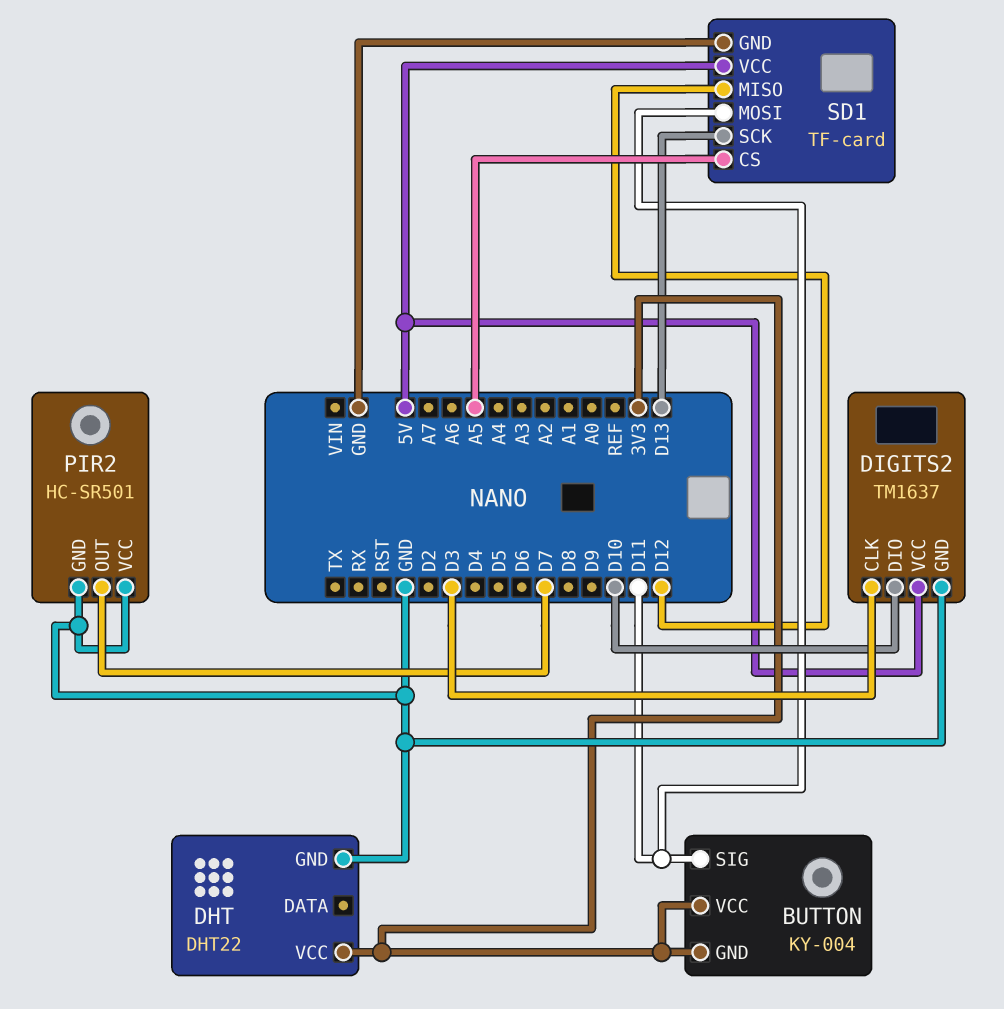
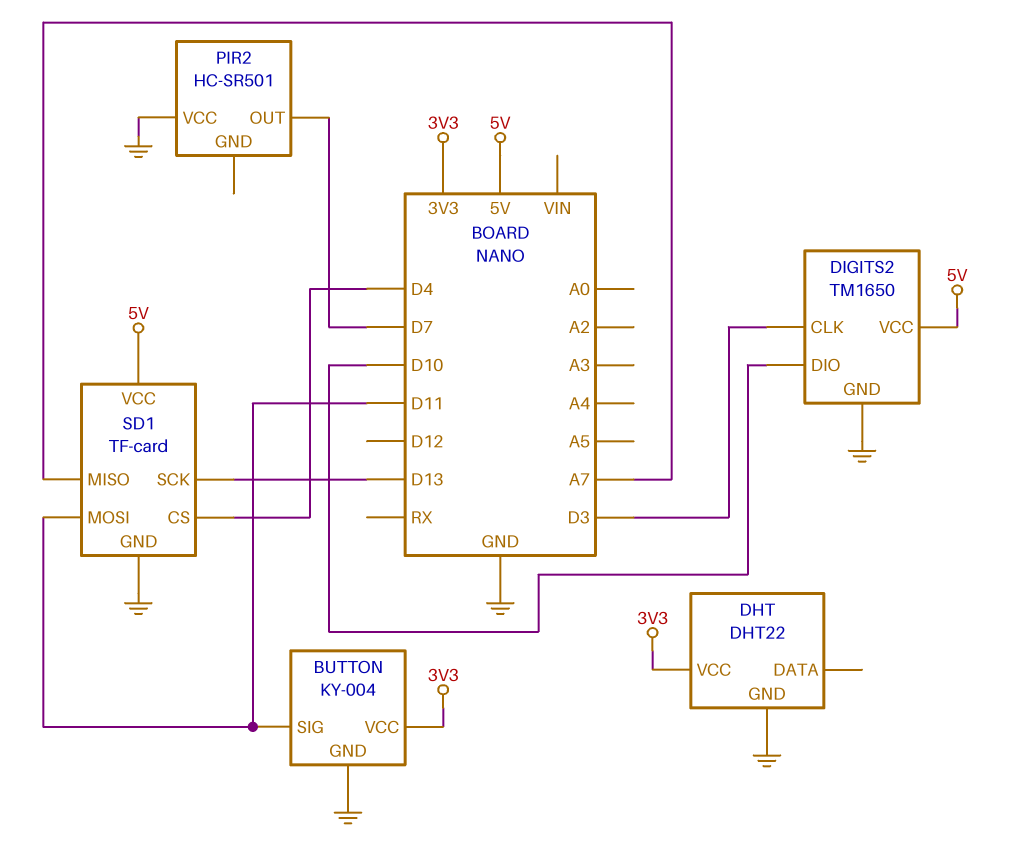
BUTTON pin GND: 3V3 -> GND
DIGITS2: TM1637 -> TM1650
PIR2 pin GND: GND -> none
SD1 pin CS: A5 -> D4
SD1 pin MISO: D12 -> A7

